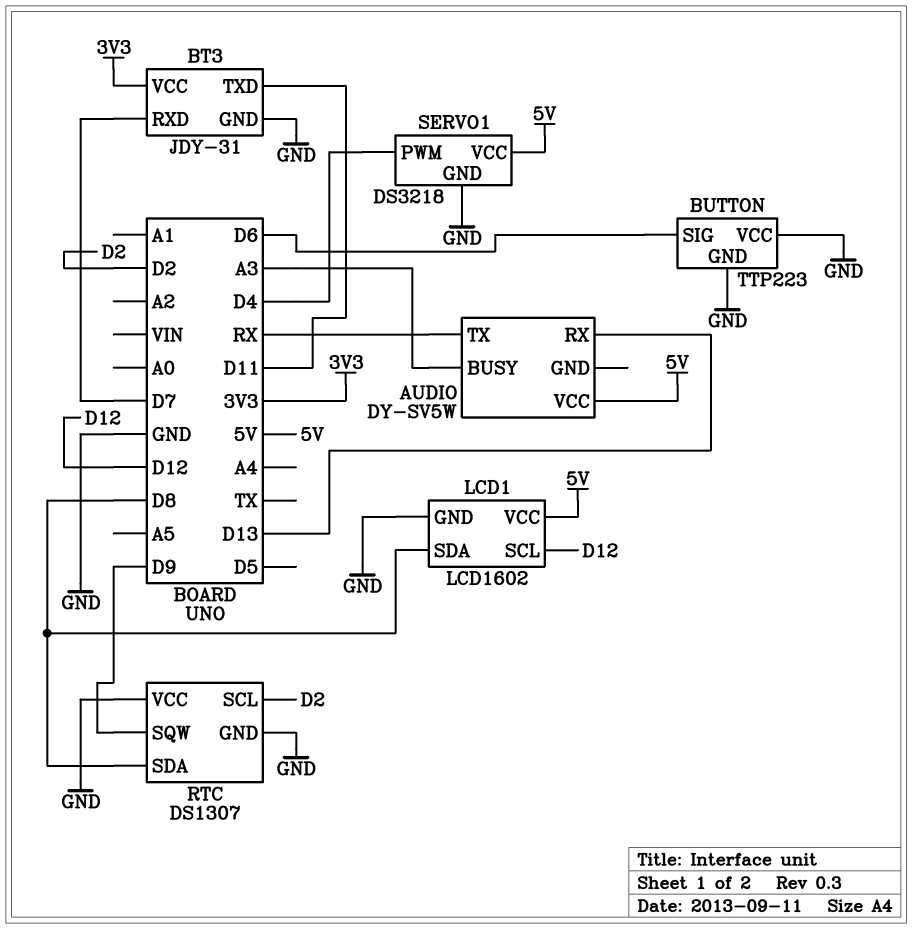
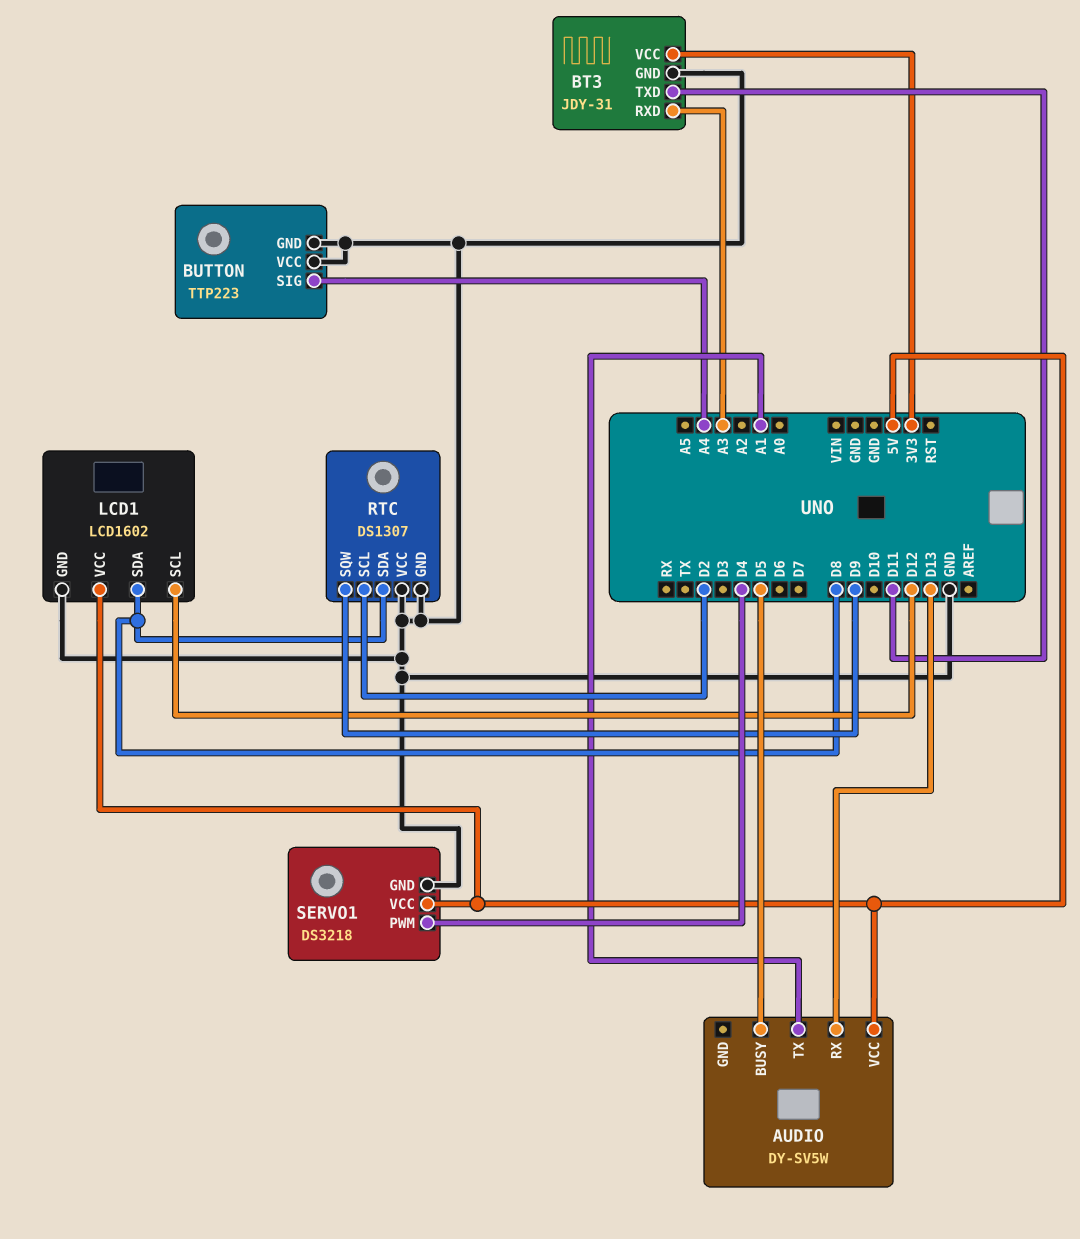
AUDIO pin BUSY: A3 -> D5
AUDIO pin TX: RX -> A1
BT3 pin RXD: D7 -> A3
BUTTON pin SIG: D6 -> A4

